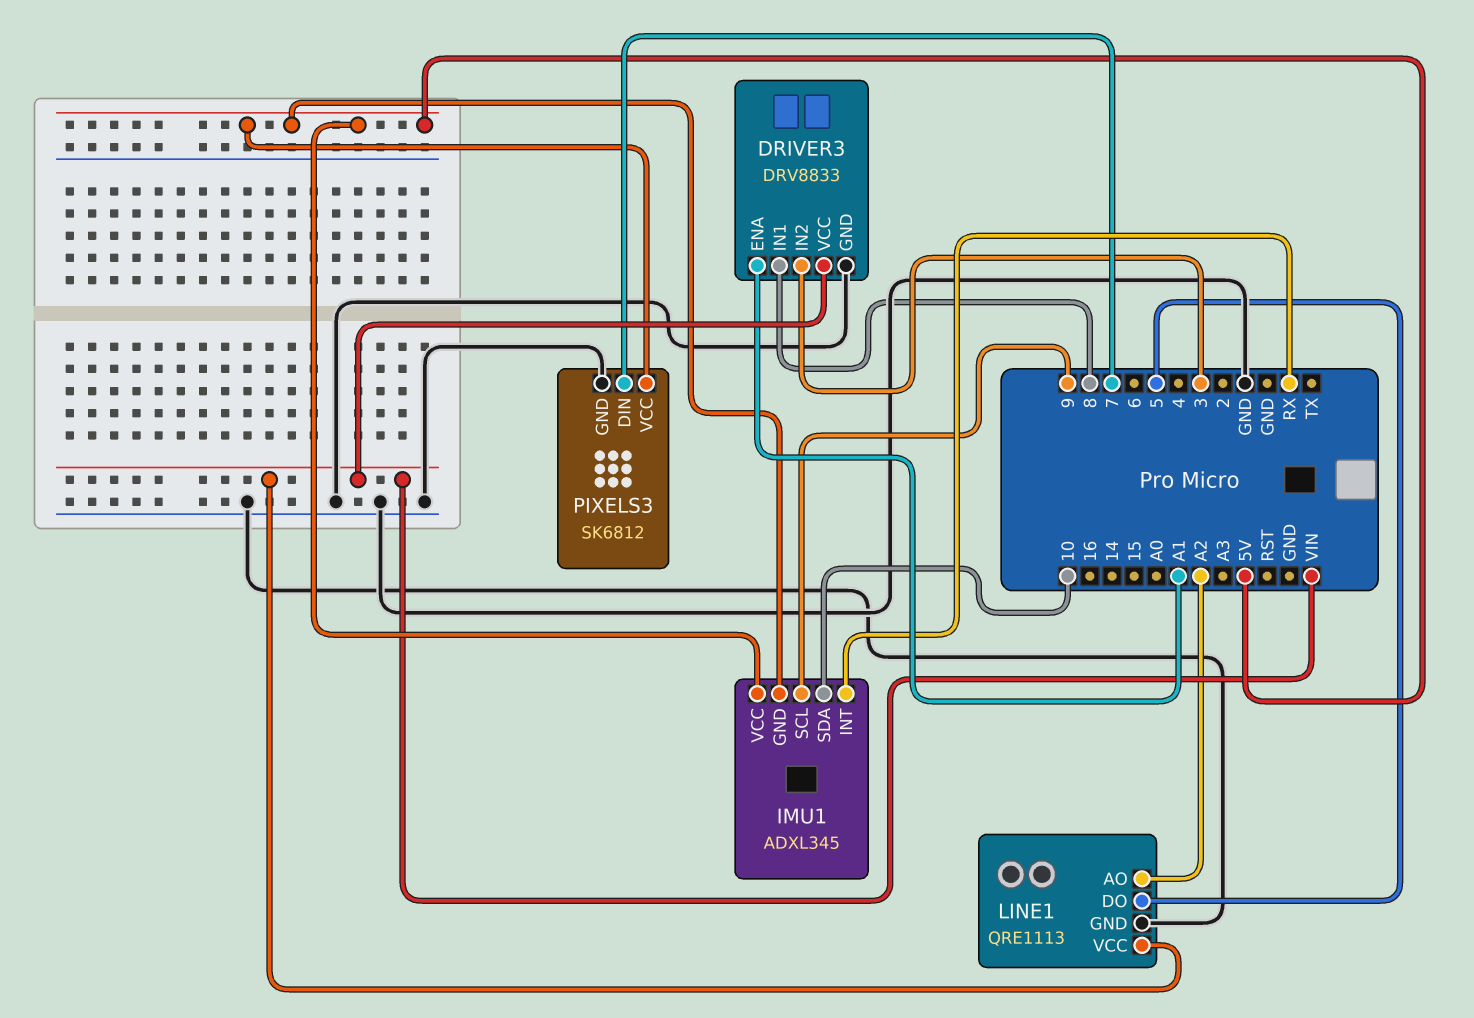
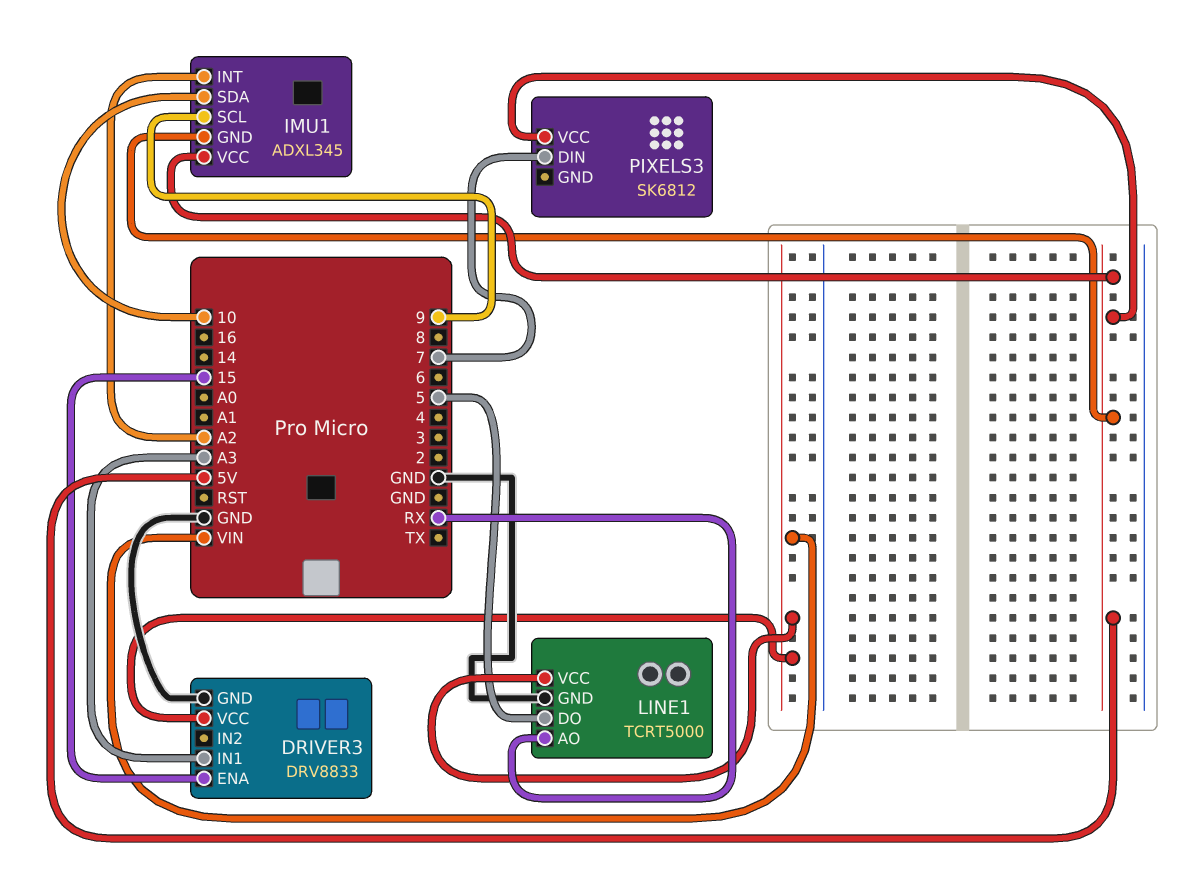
DRIVER3 pin ENA: A1 -> 15
DRIVER3 pin IN1: 8 -> A3
DRIVER3 pin IN2: 3 -> none
IMU1 pin INT: RX -> A2
LINE1: QRE1113 -> TCRT5000
LINE1 pin AO: A2 -> RX
PIXELS3 pin GND: GND -> none

